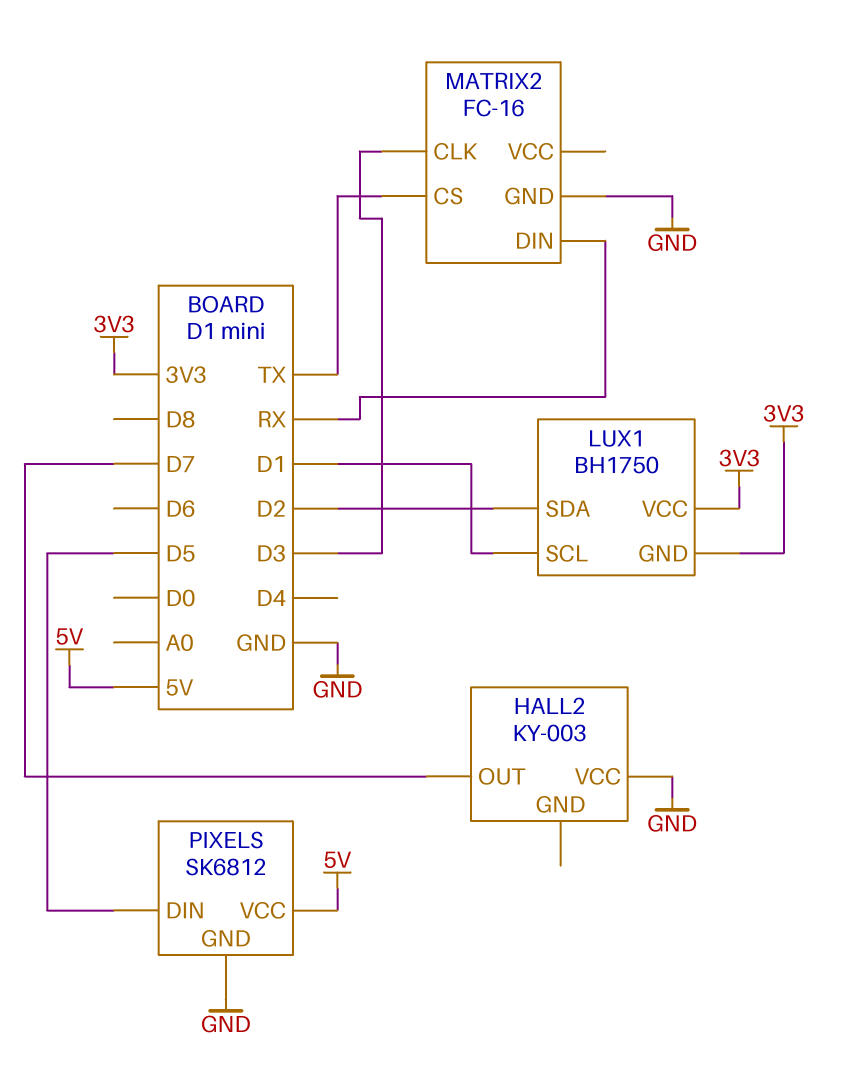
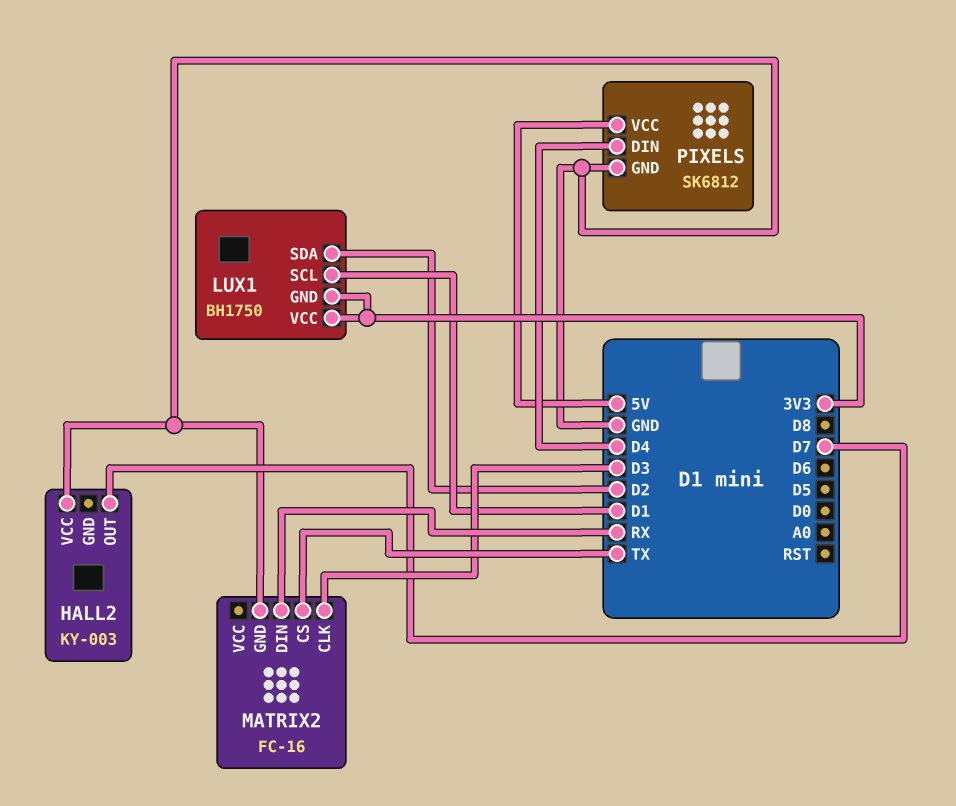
PIXELS pin DIN: D5 -> D4

